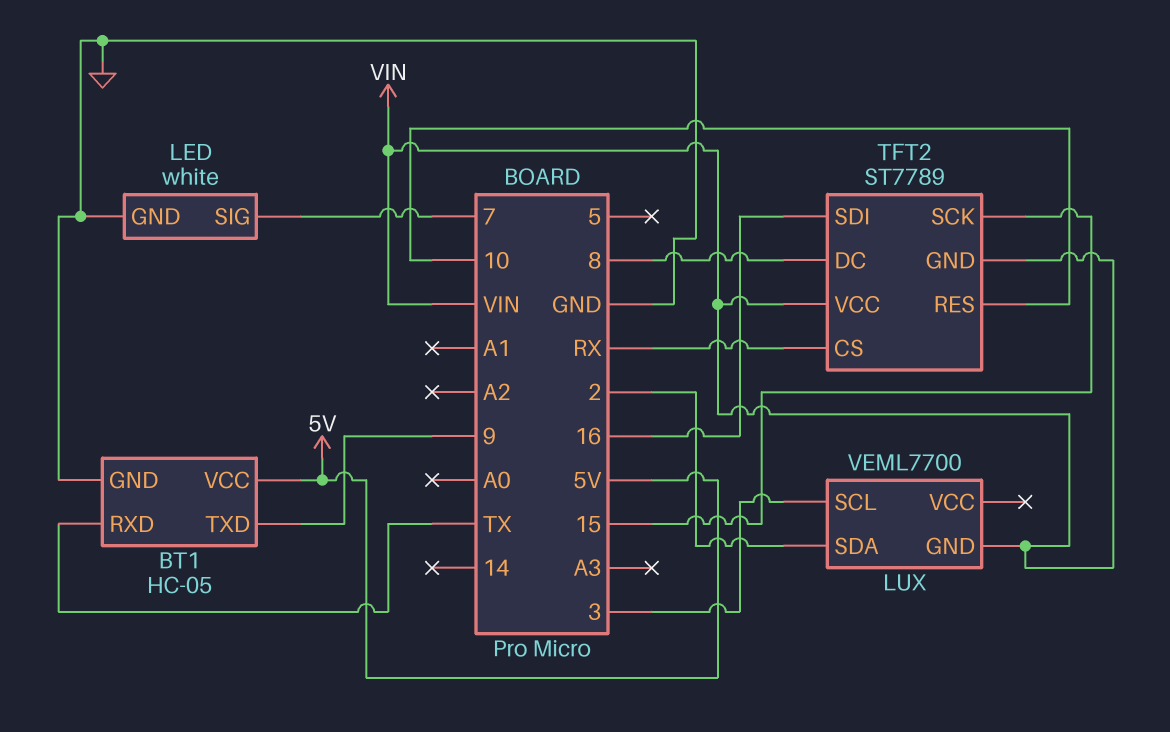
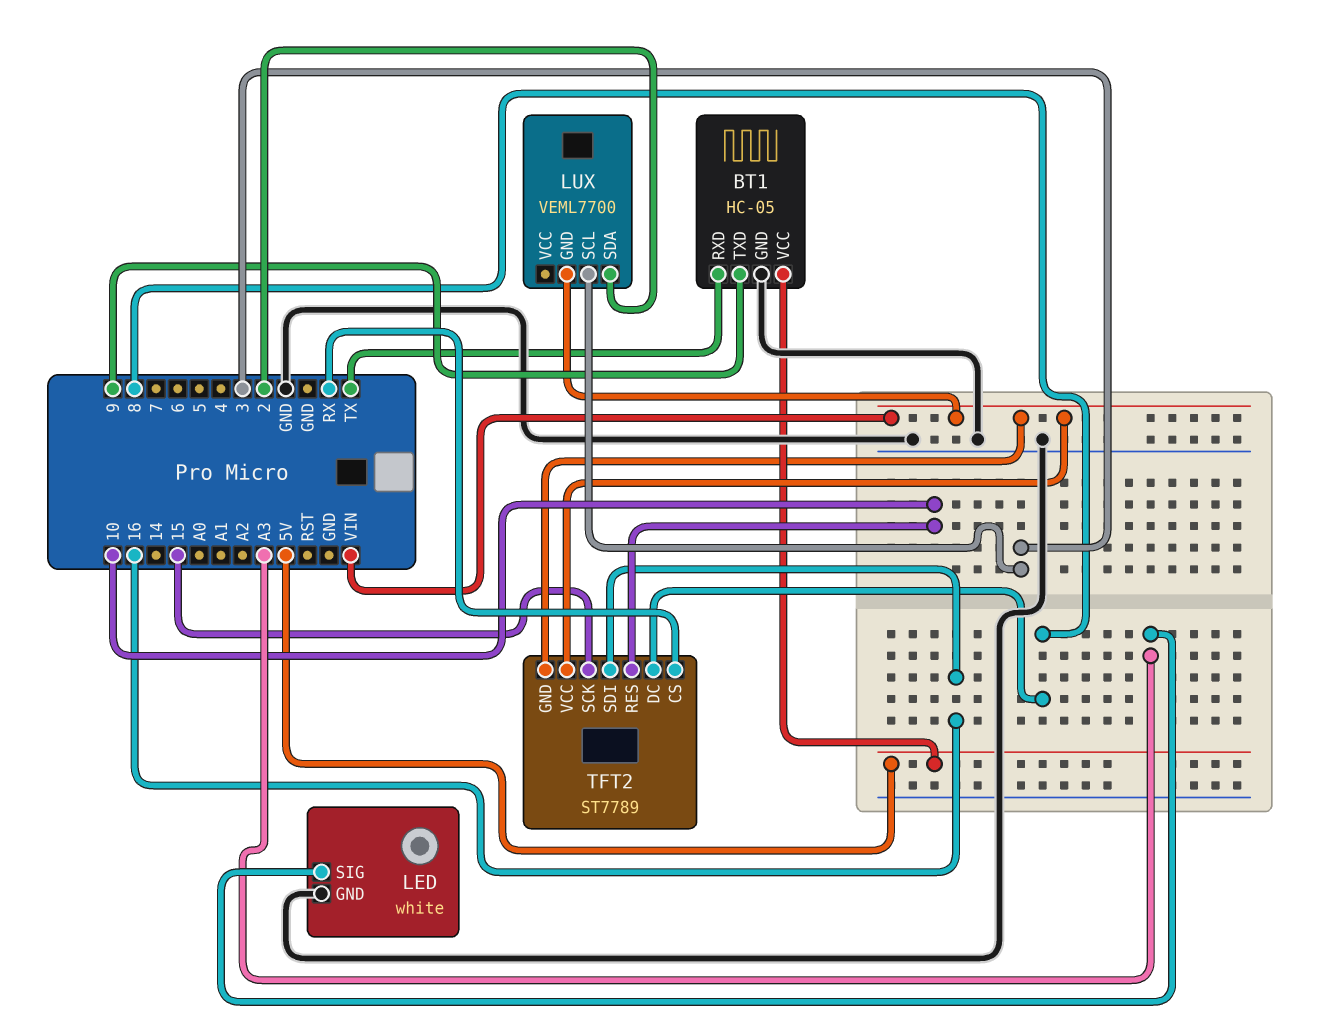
LED pin SIG: 7 -> A3

